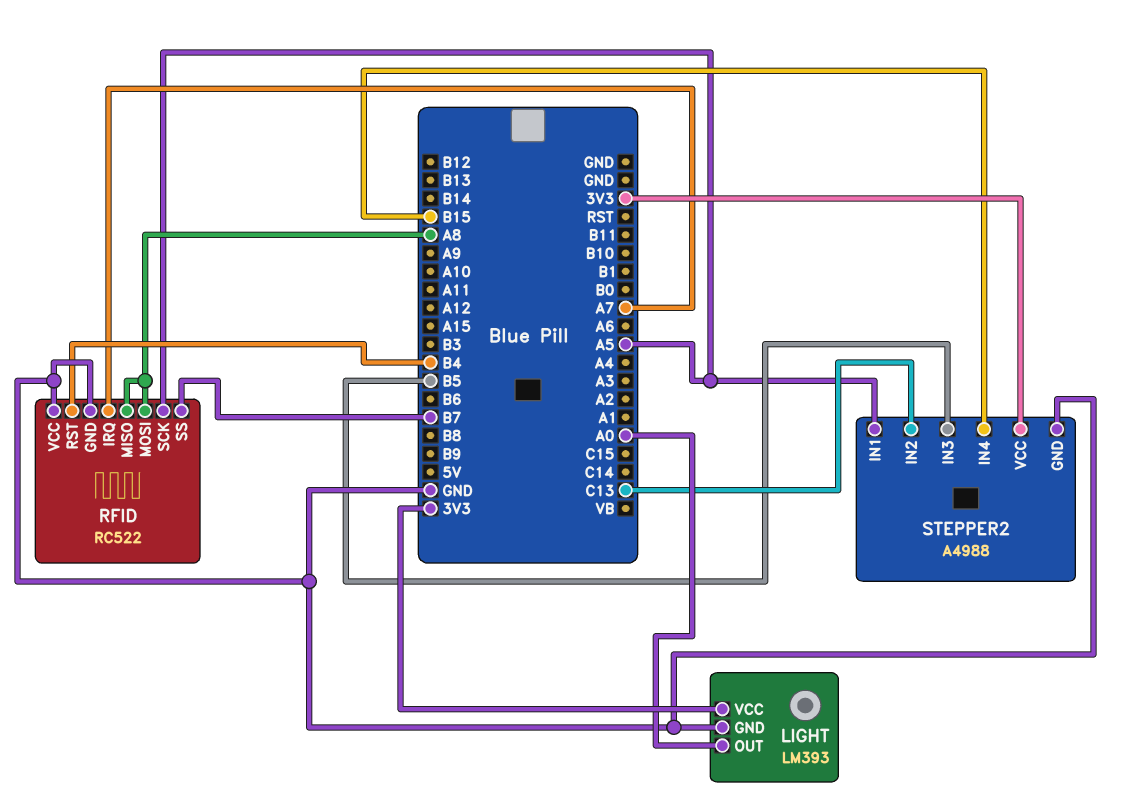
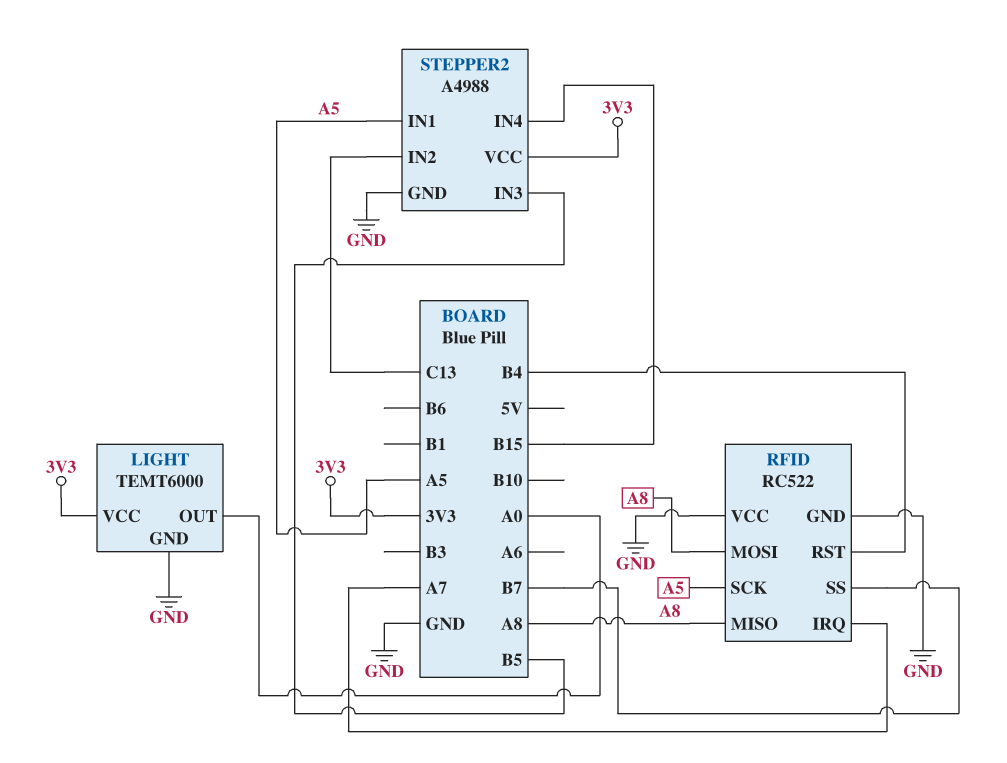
LIGHT: LM393 -> TEMT6000

